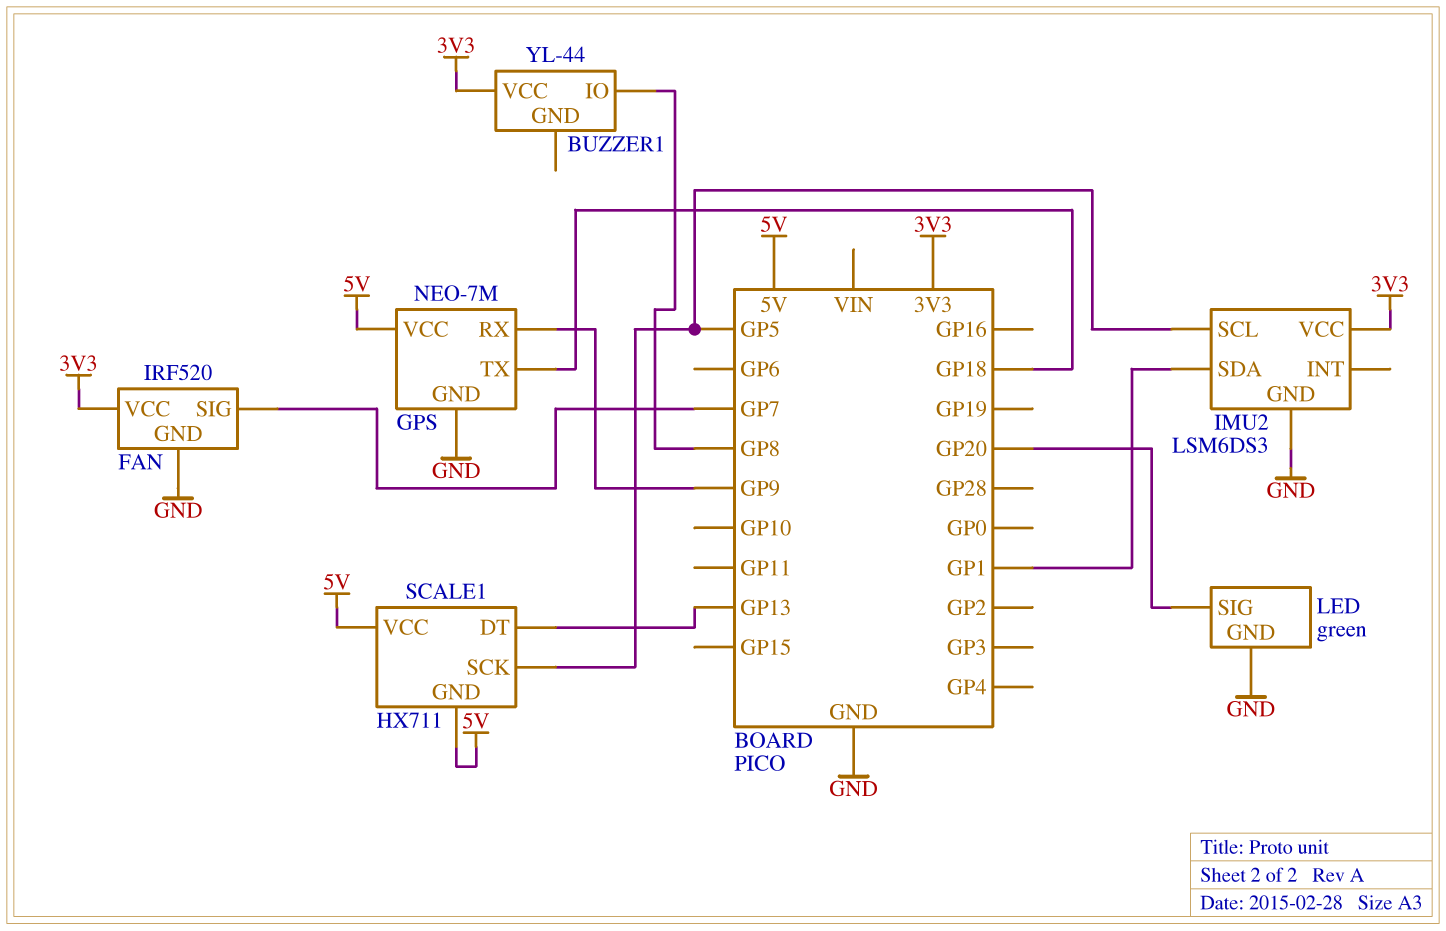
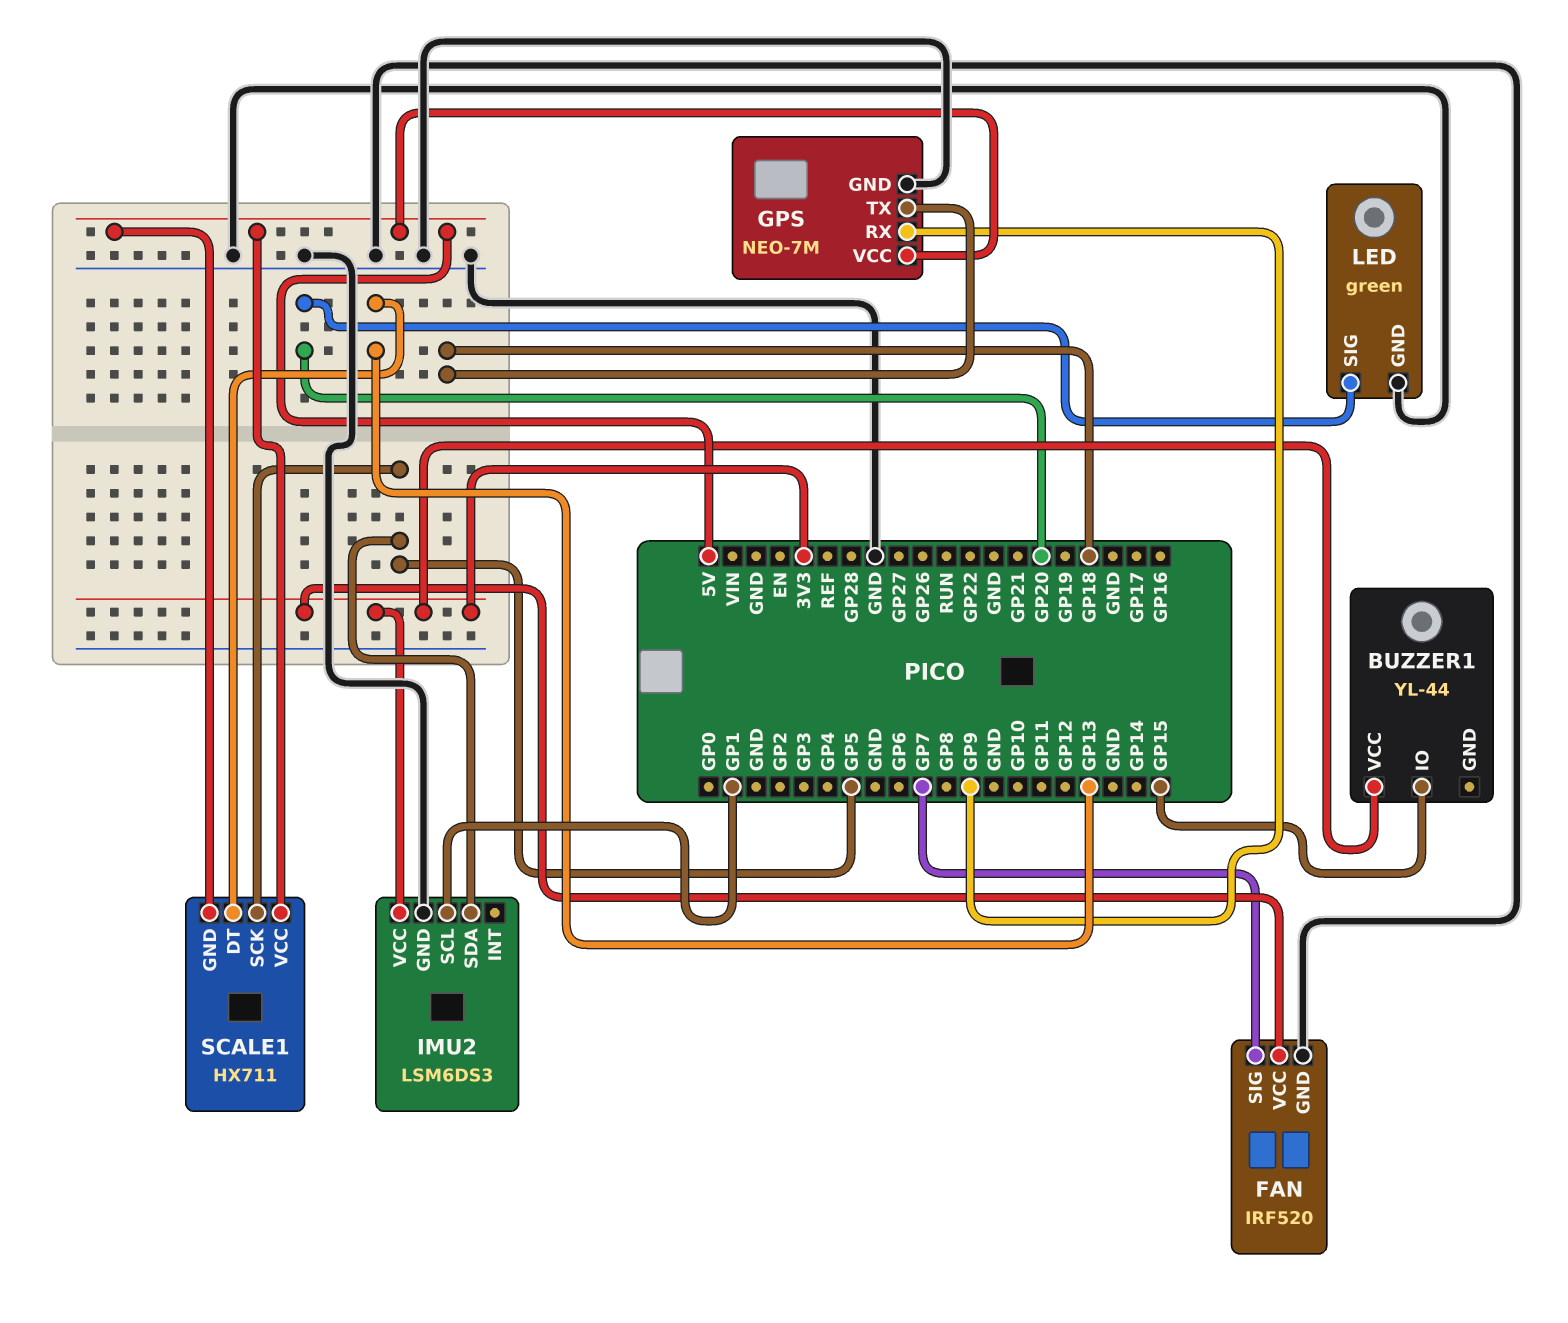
BUZZER1 pin IO: GP8 -> GP15
IMU2 pin SCL: GP5 -> GP1
IMU2 pin SDA: GP1 -> GP5

